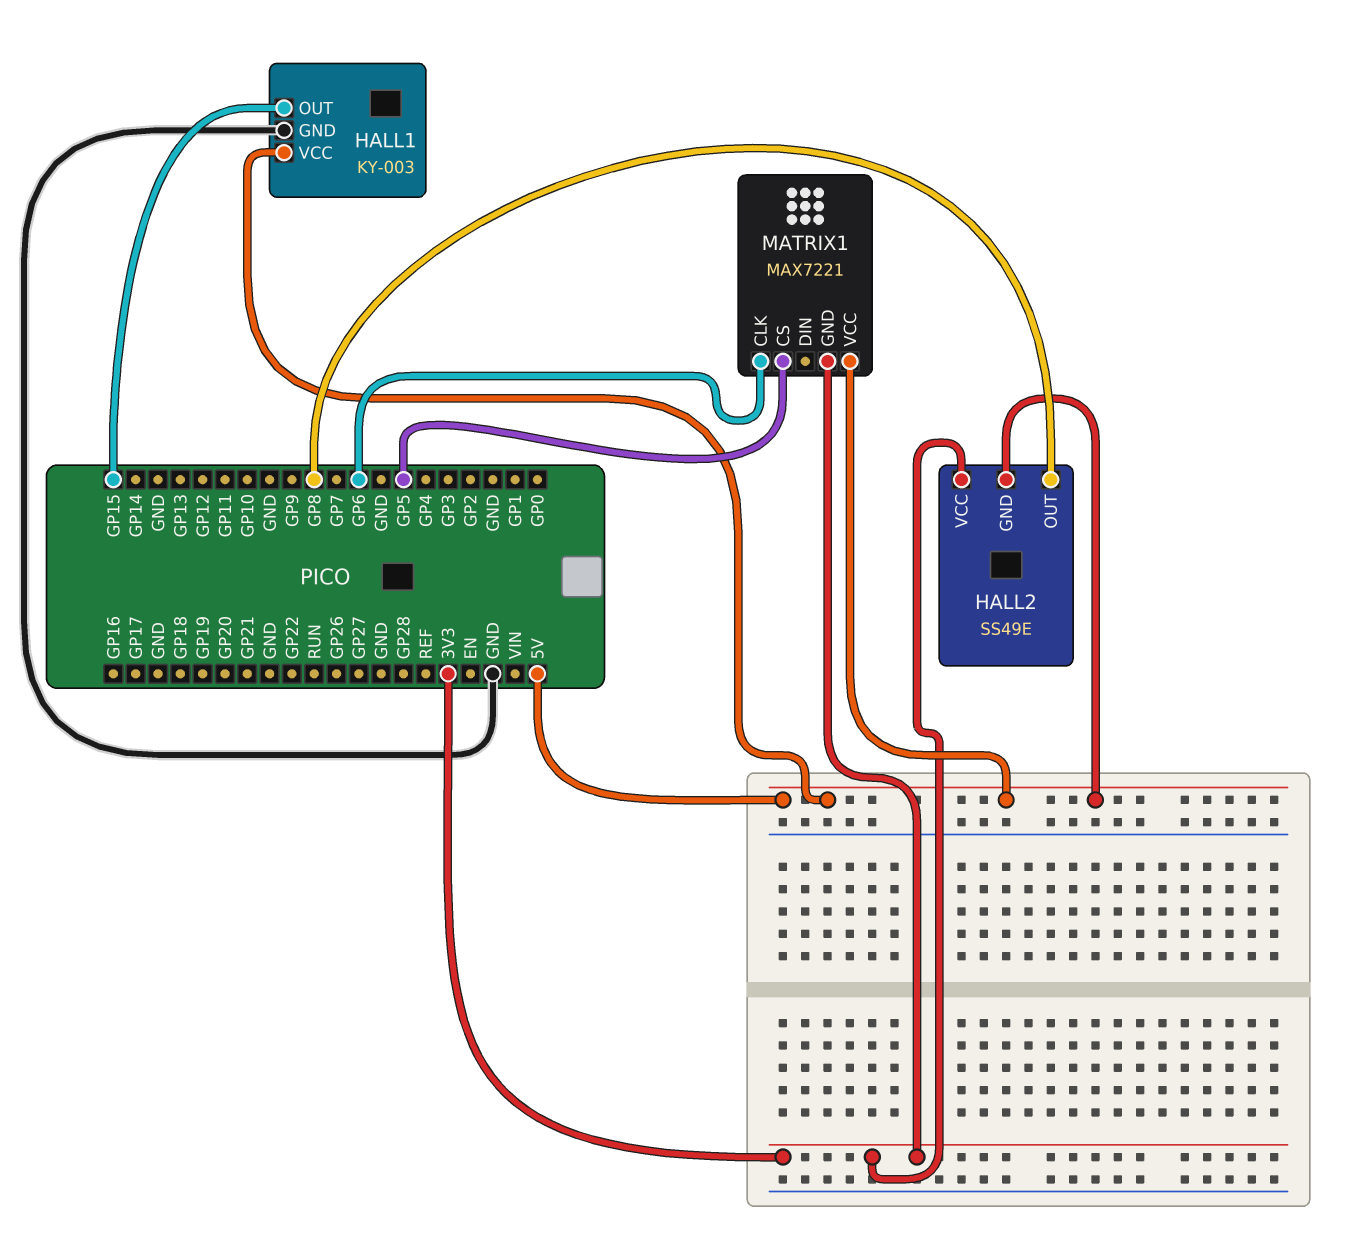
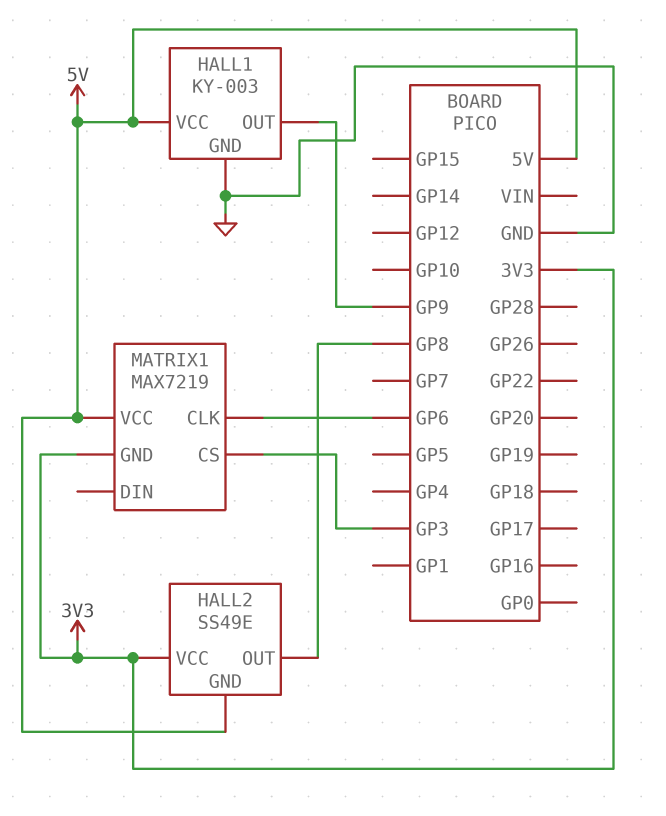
HALL1 pin OUT: GP15 -> GP9
MATRIX1: MAX7221 -> MAX7219
MATRIX1 pin CS: GP5 -> GP3

